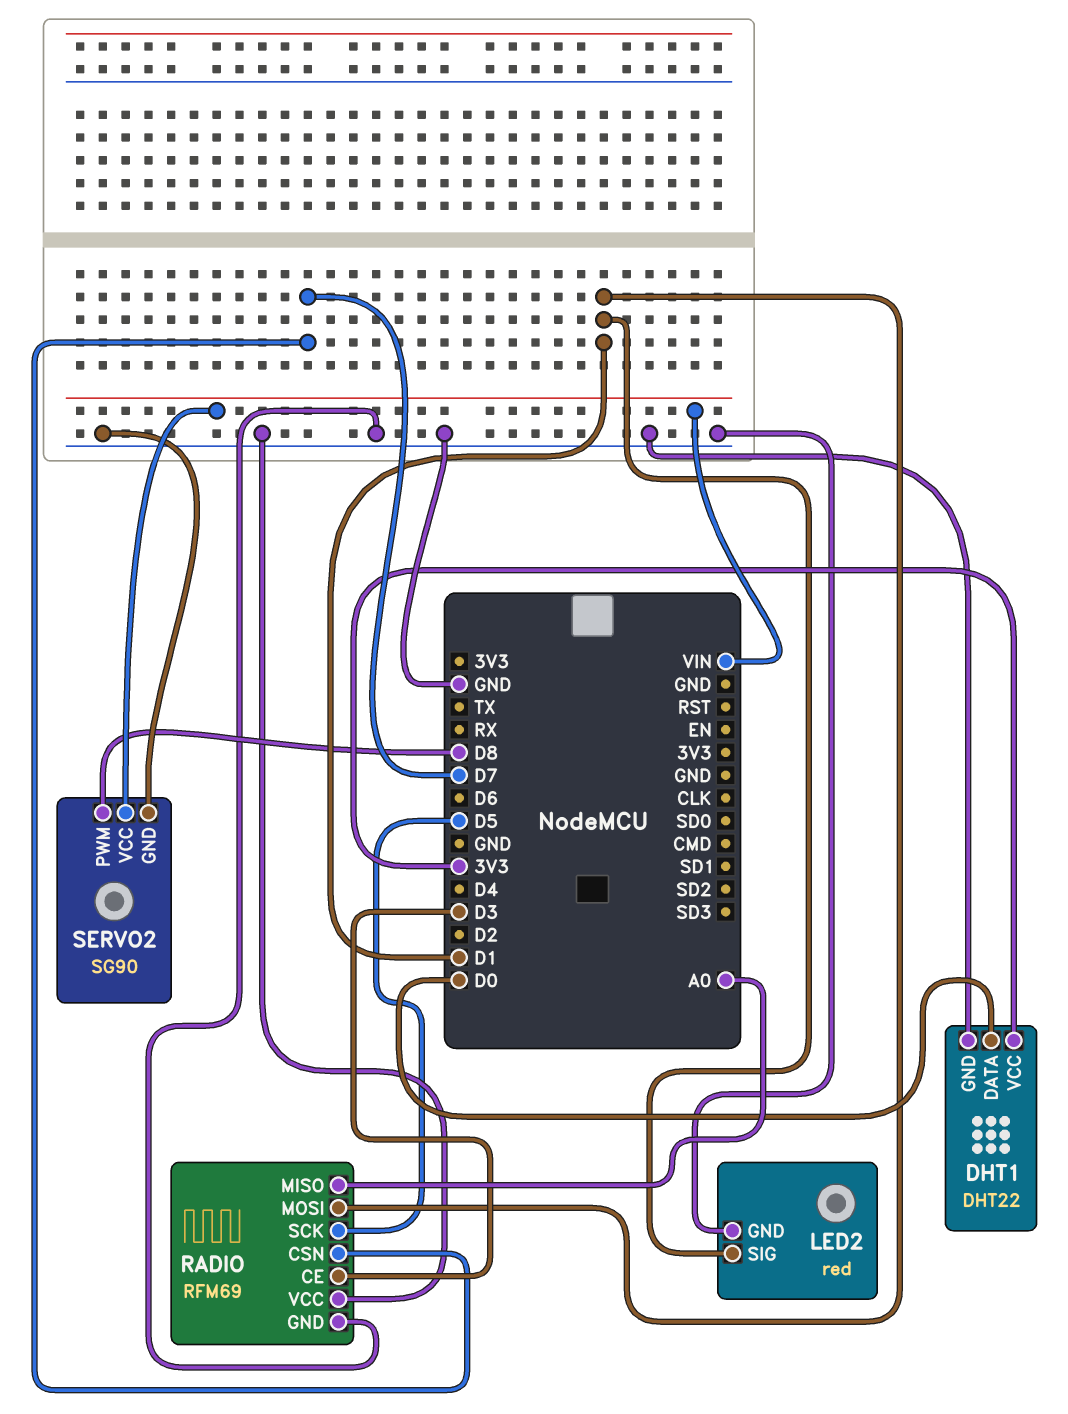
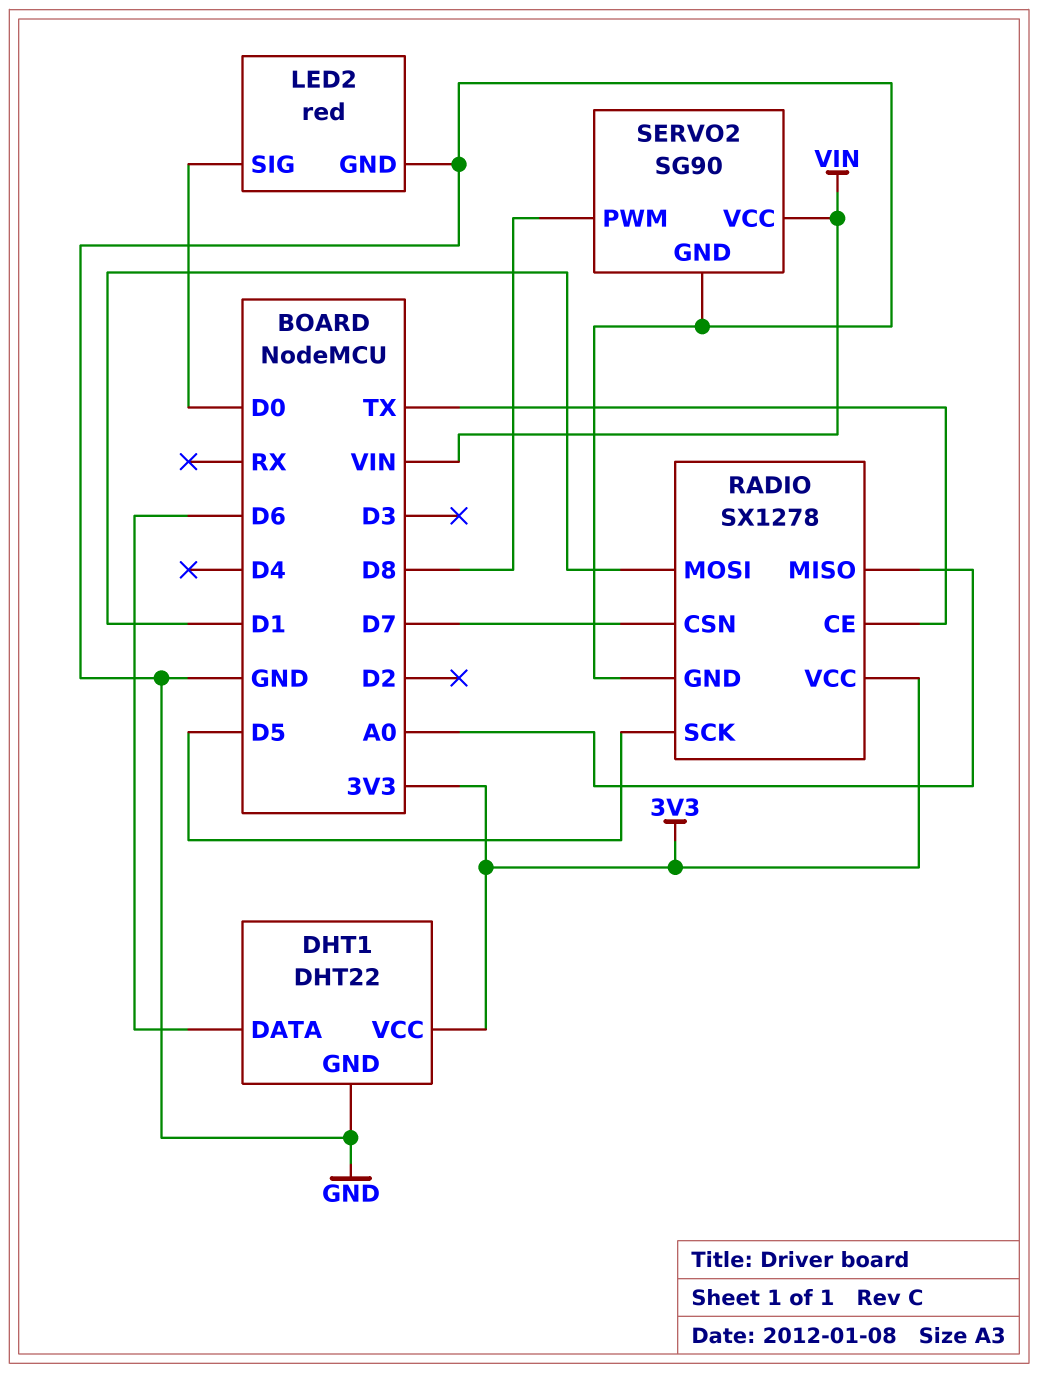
DHT1 pin DATA: D0 -> D6
LED2 pin SIG: D1 -> D0
RADIO: RFM69 -> SX1278
RADIO pin CE: D3 -> TX
RADIO pin VCC: GND -> 3V3

